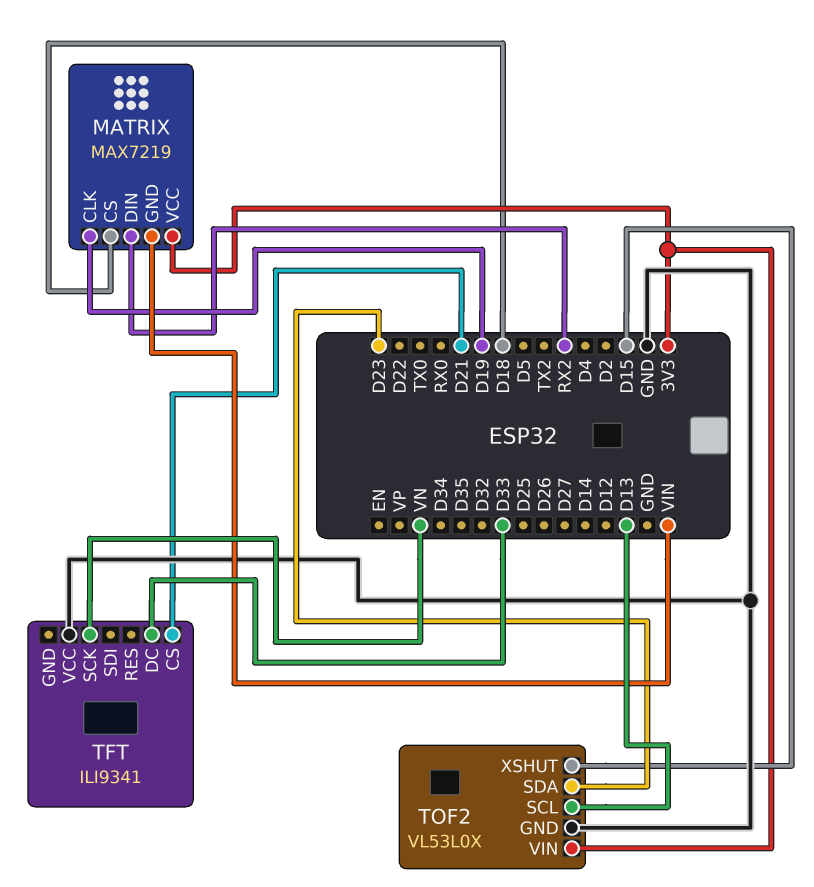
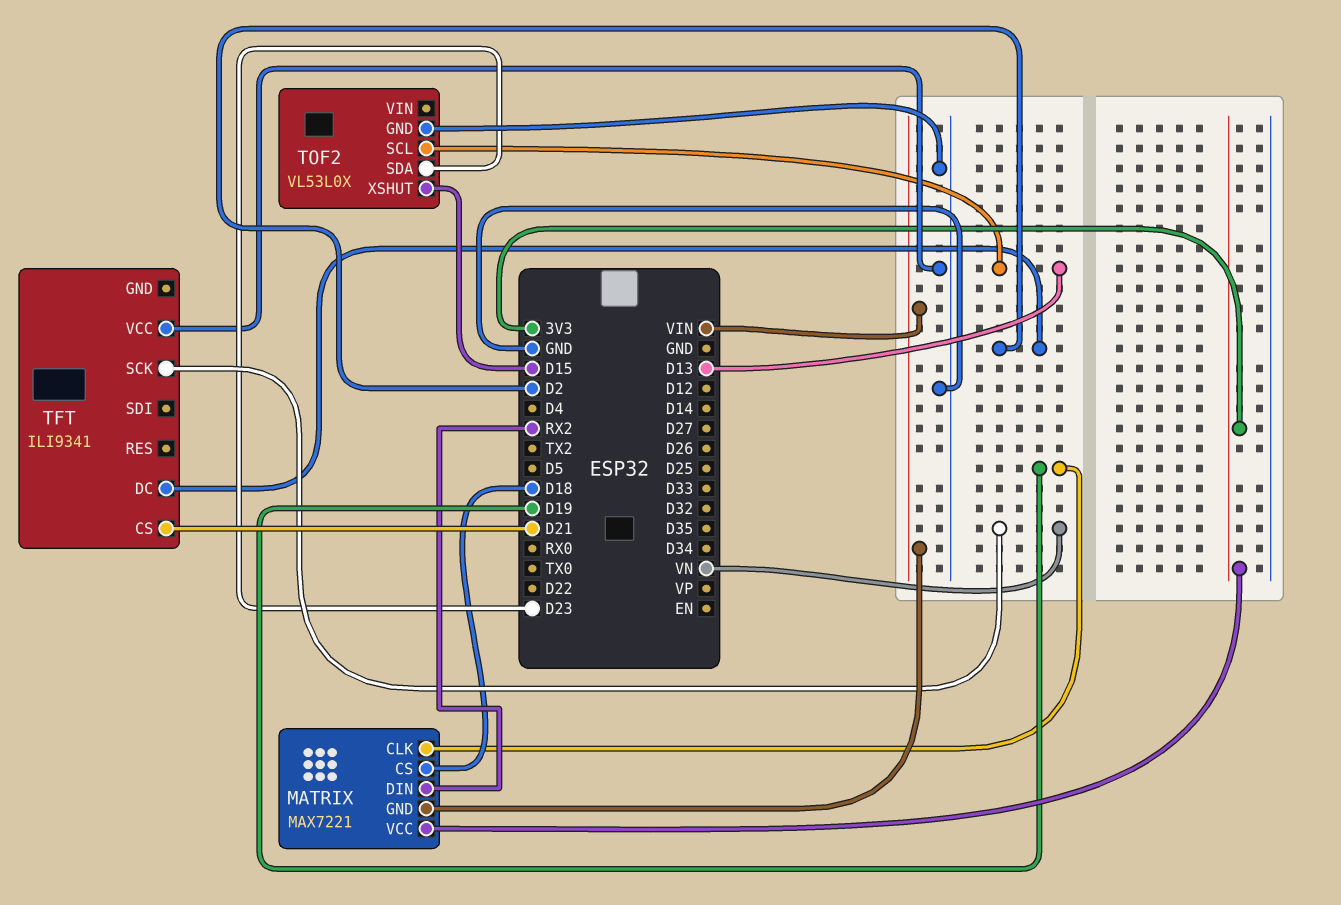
MATRIX: MAX7219 -> MAX7221
TFT pin DC: D33 -> D2
TOF2 pin VIN: 3V3 -> none

